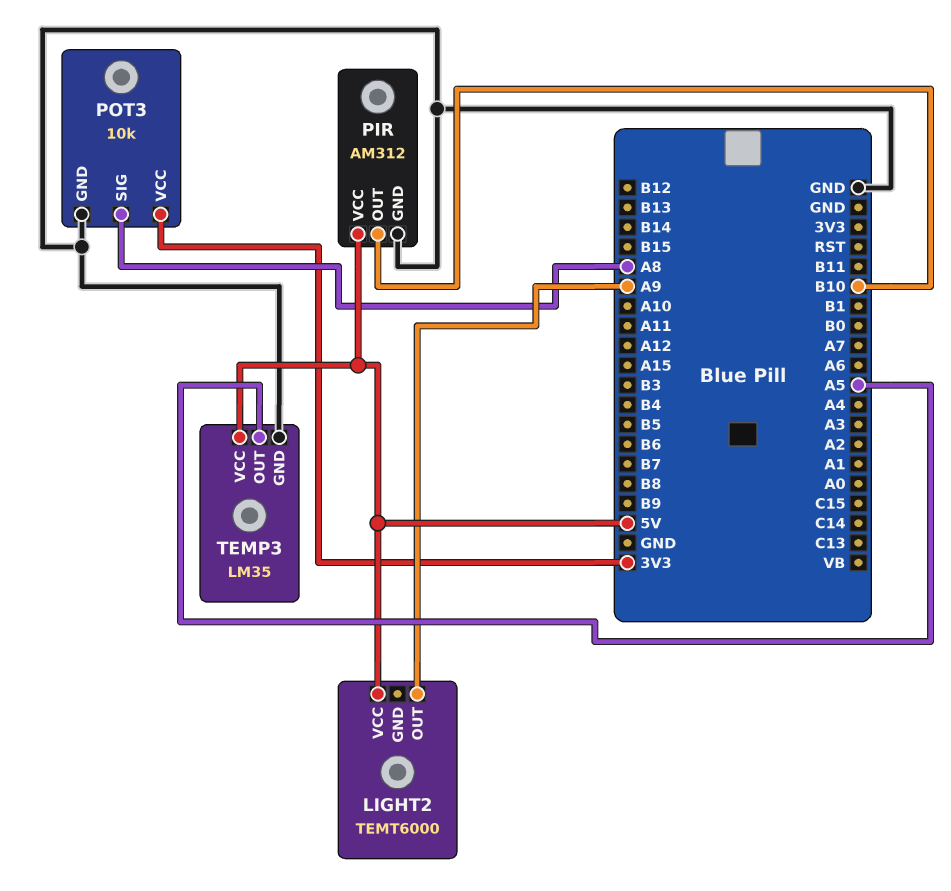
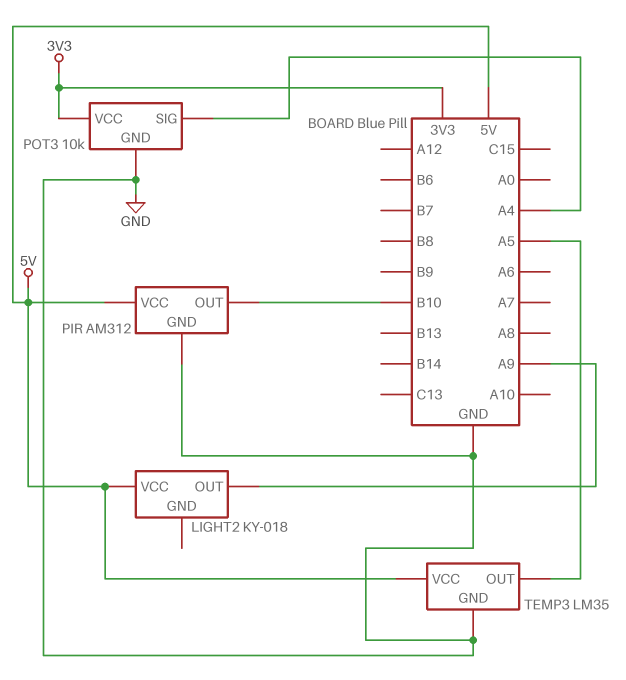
LIGHT2: TEMT6000 -> KY-018
POT3 pin SIG: A8 -> A4

